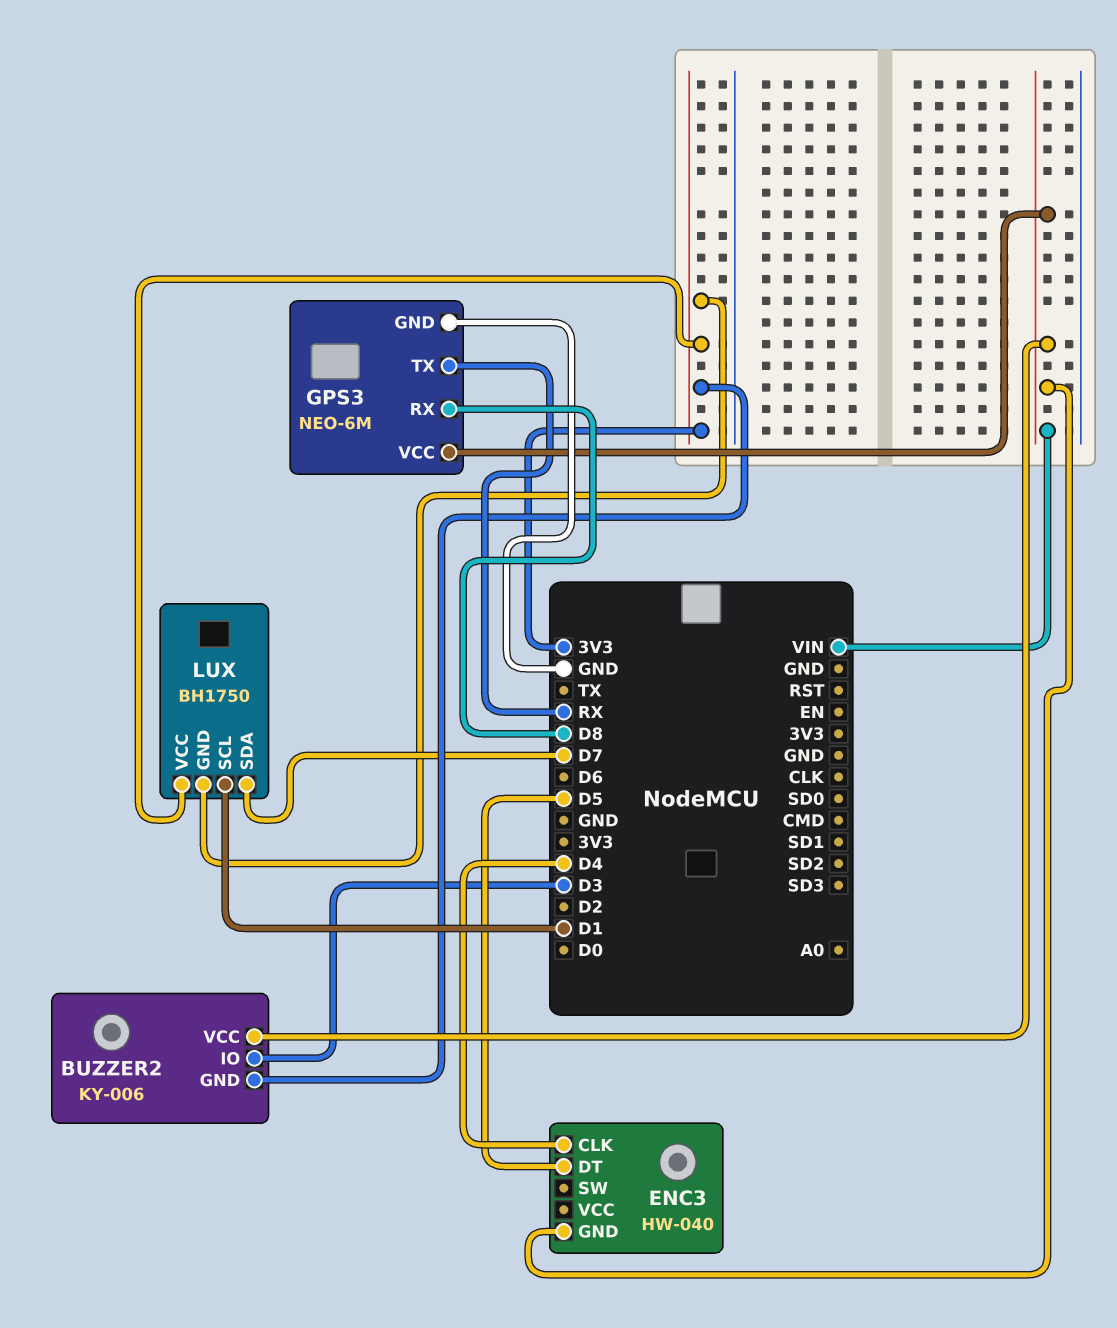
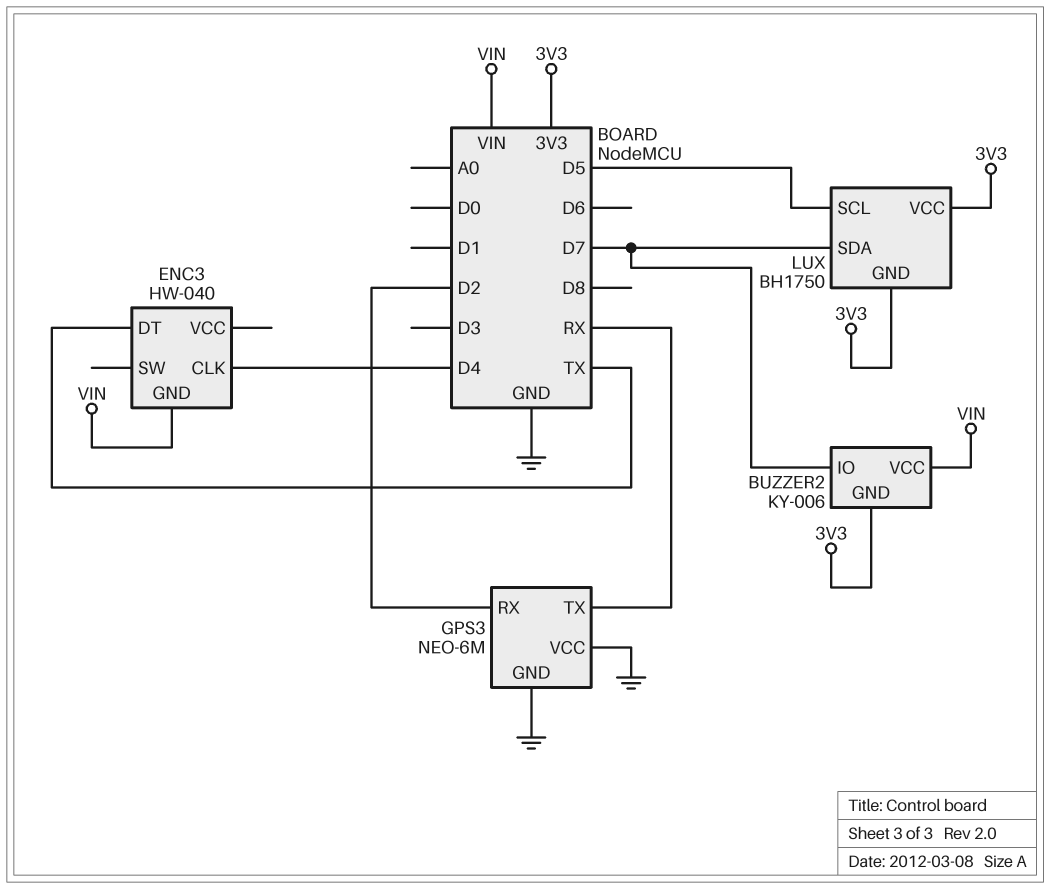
BUZZER2 pin IO: D3 -> D7
ENC3 pin DT: D5 -> TX
GPS3 pin RX: D8 -> D2
GPS3 pin VCC: VIN -> GND
LUX pin SCL: D1 -> D5

